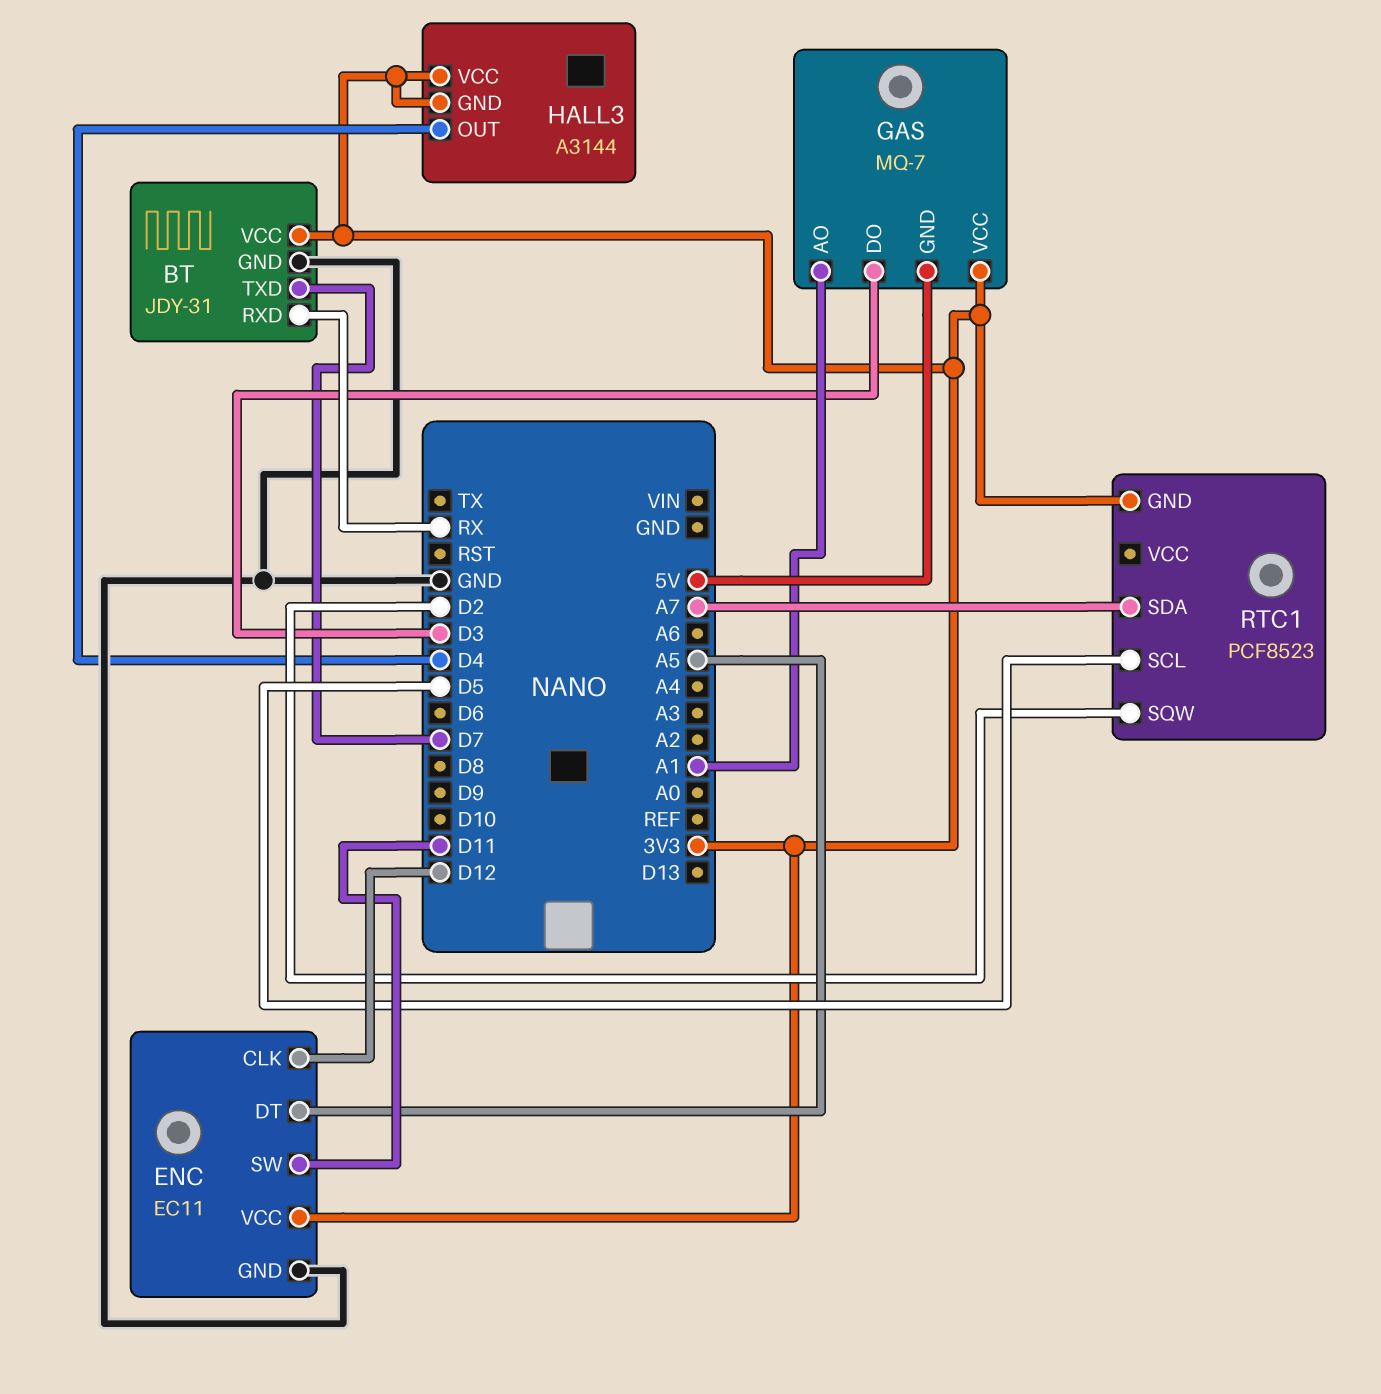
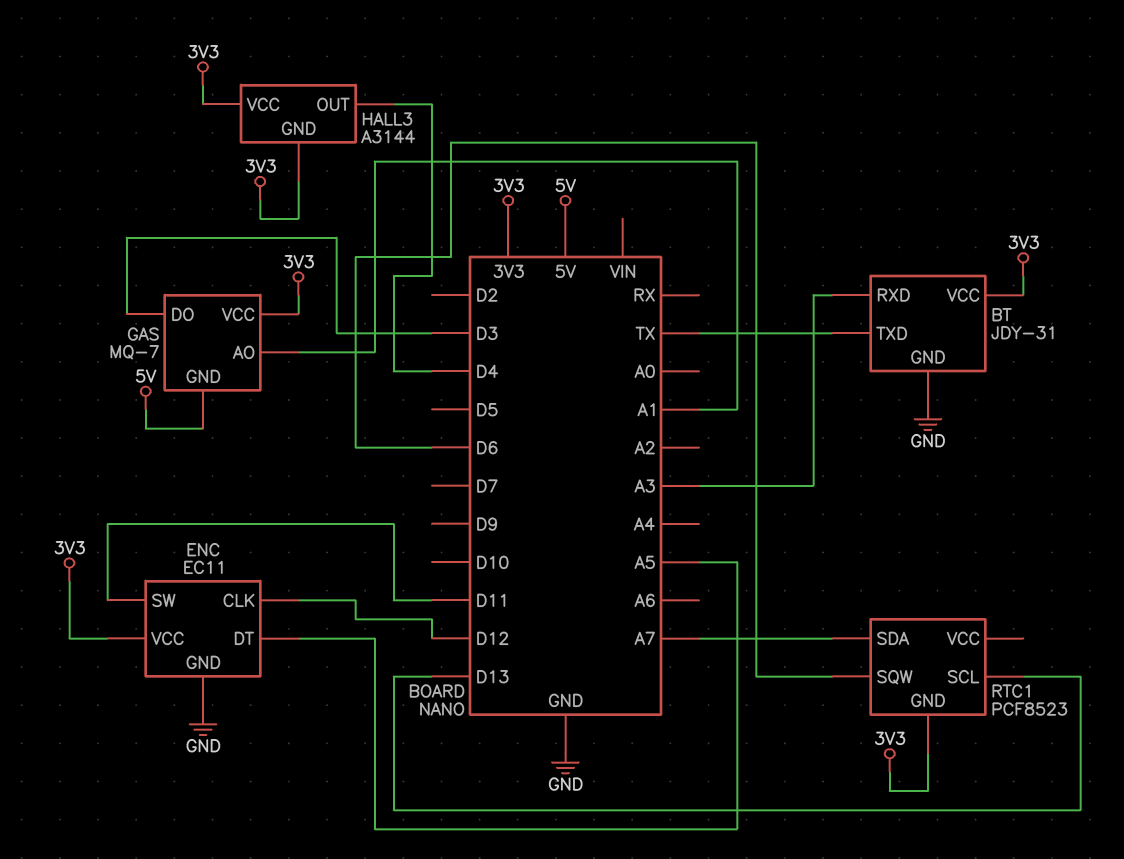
BT pin RXD: RX -> A3
BT pin TXD: D7 -> TX
RTC1 pin SCL: D5 -> D13
RTC1 pin SQW: D2 -> D6

